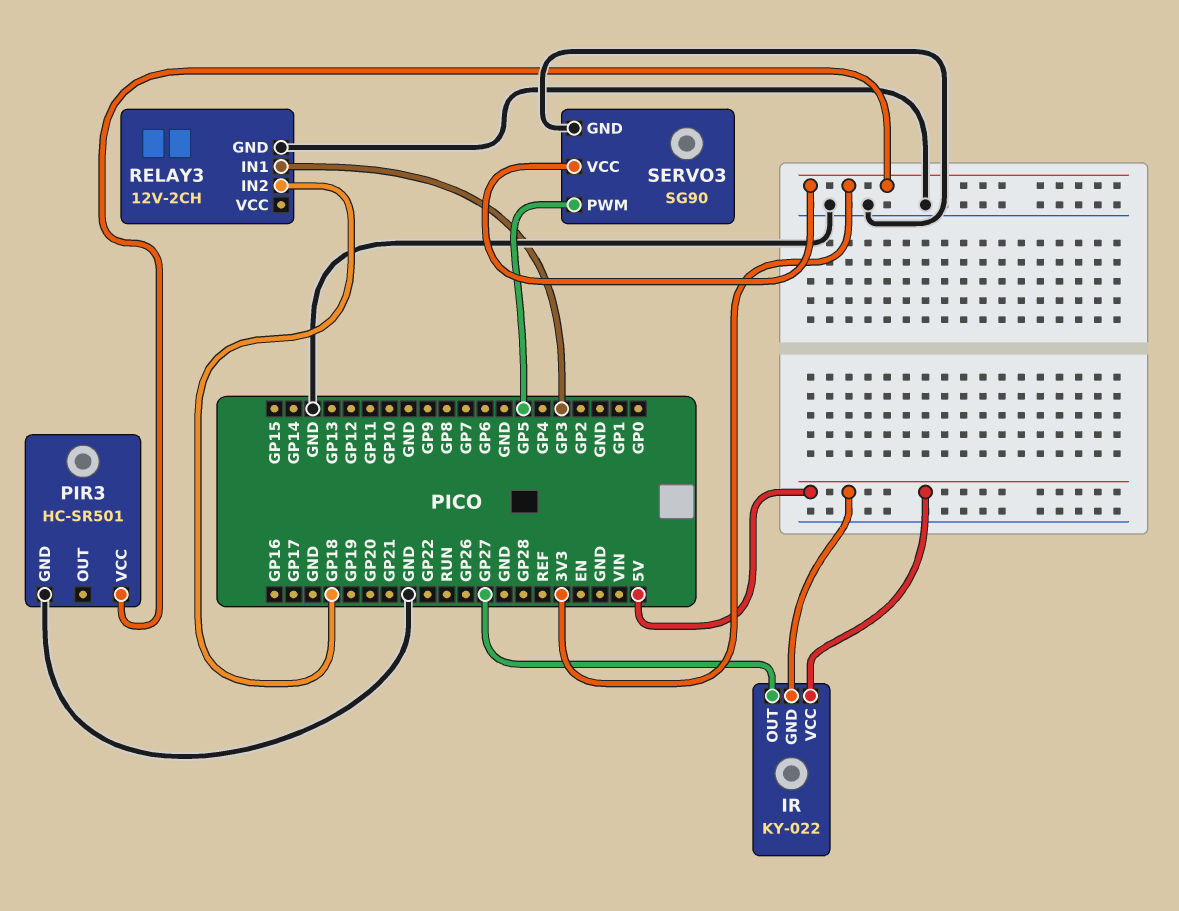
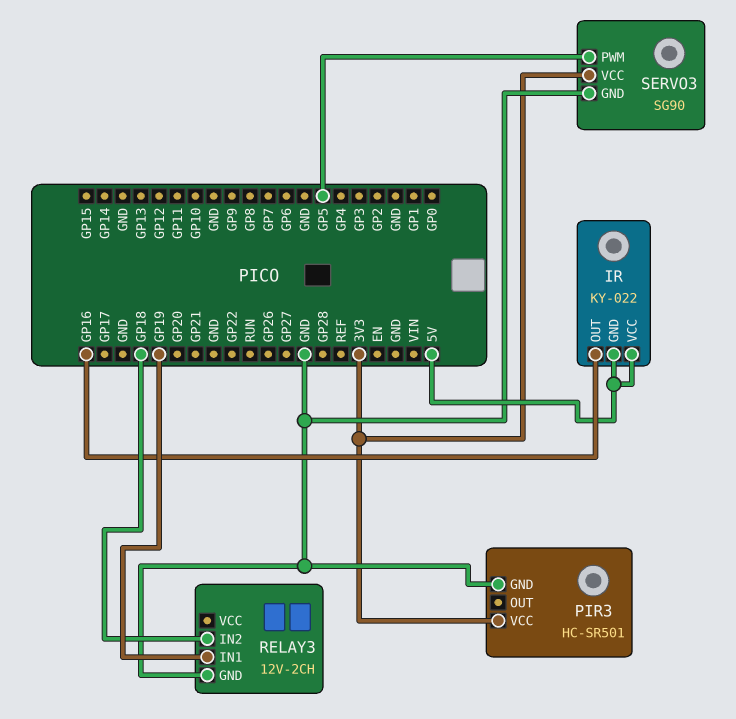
IR pin OUT: GP27 -> GP16
RELAY3 pin IN1: GP3 -> GP19

